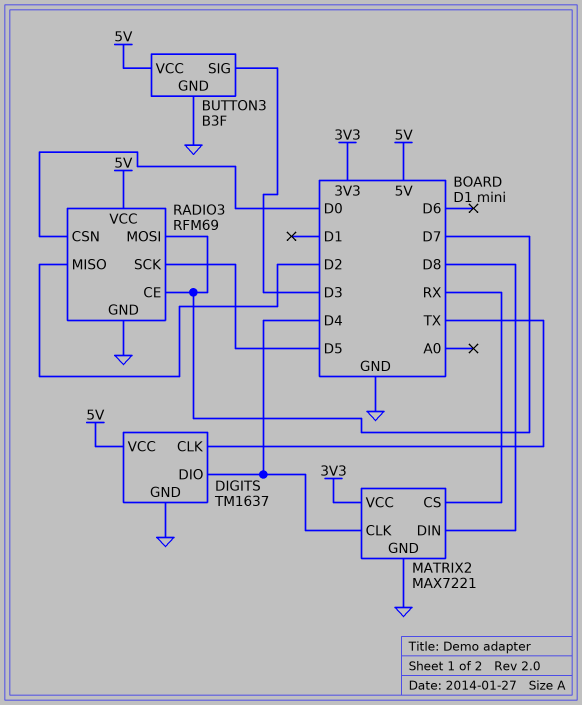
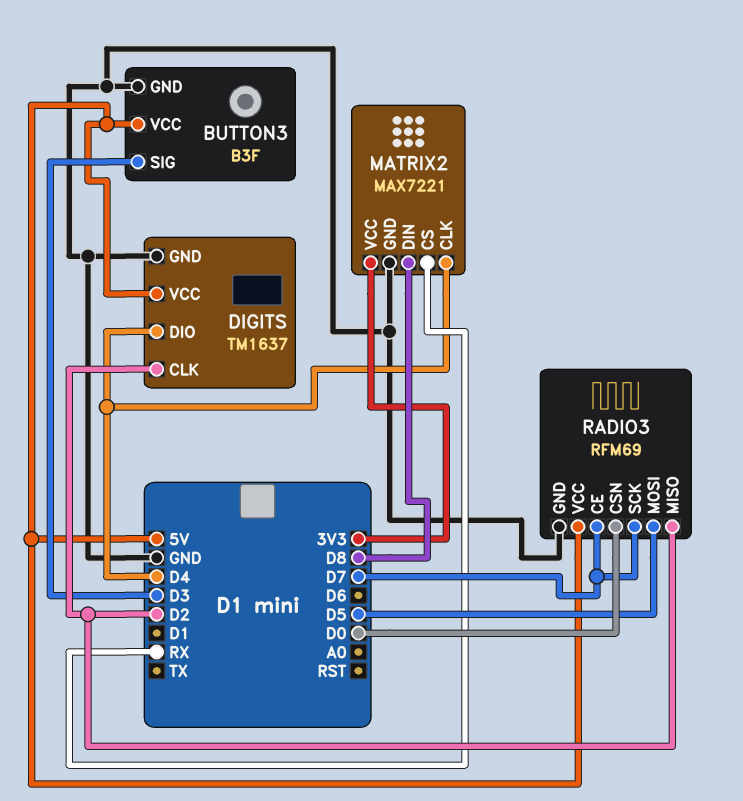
DIGITS pin CLK: TX -> D2
RADIO3 pin MOSI: D7 -> D5
RADIO3 pin SCK: D5 -> D7

